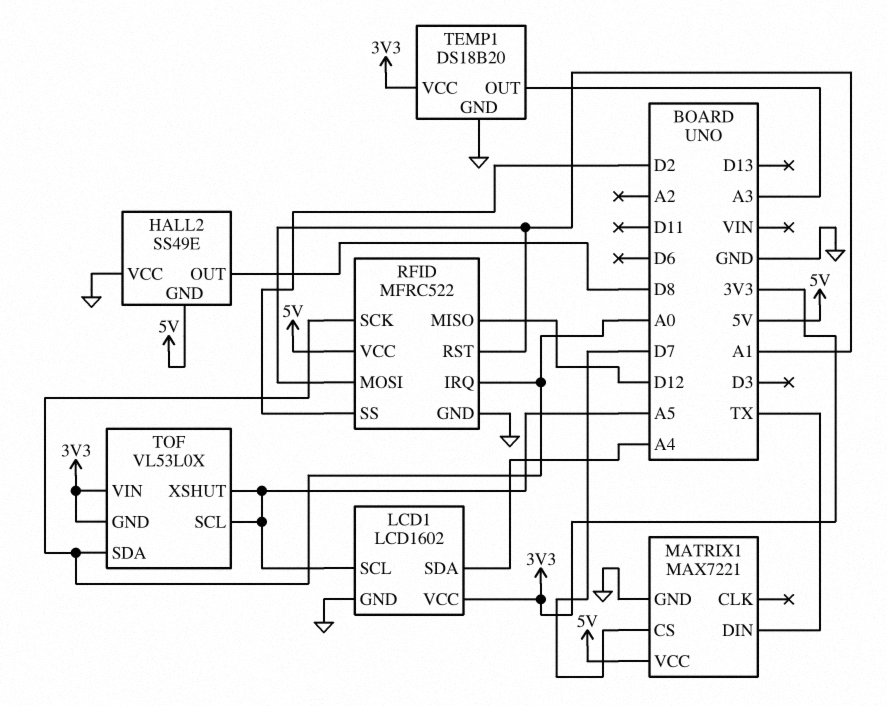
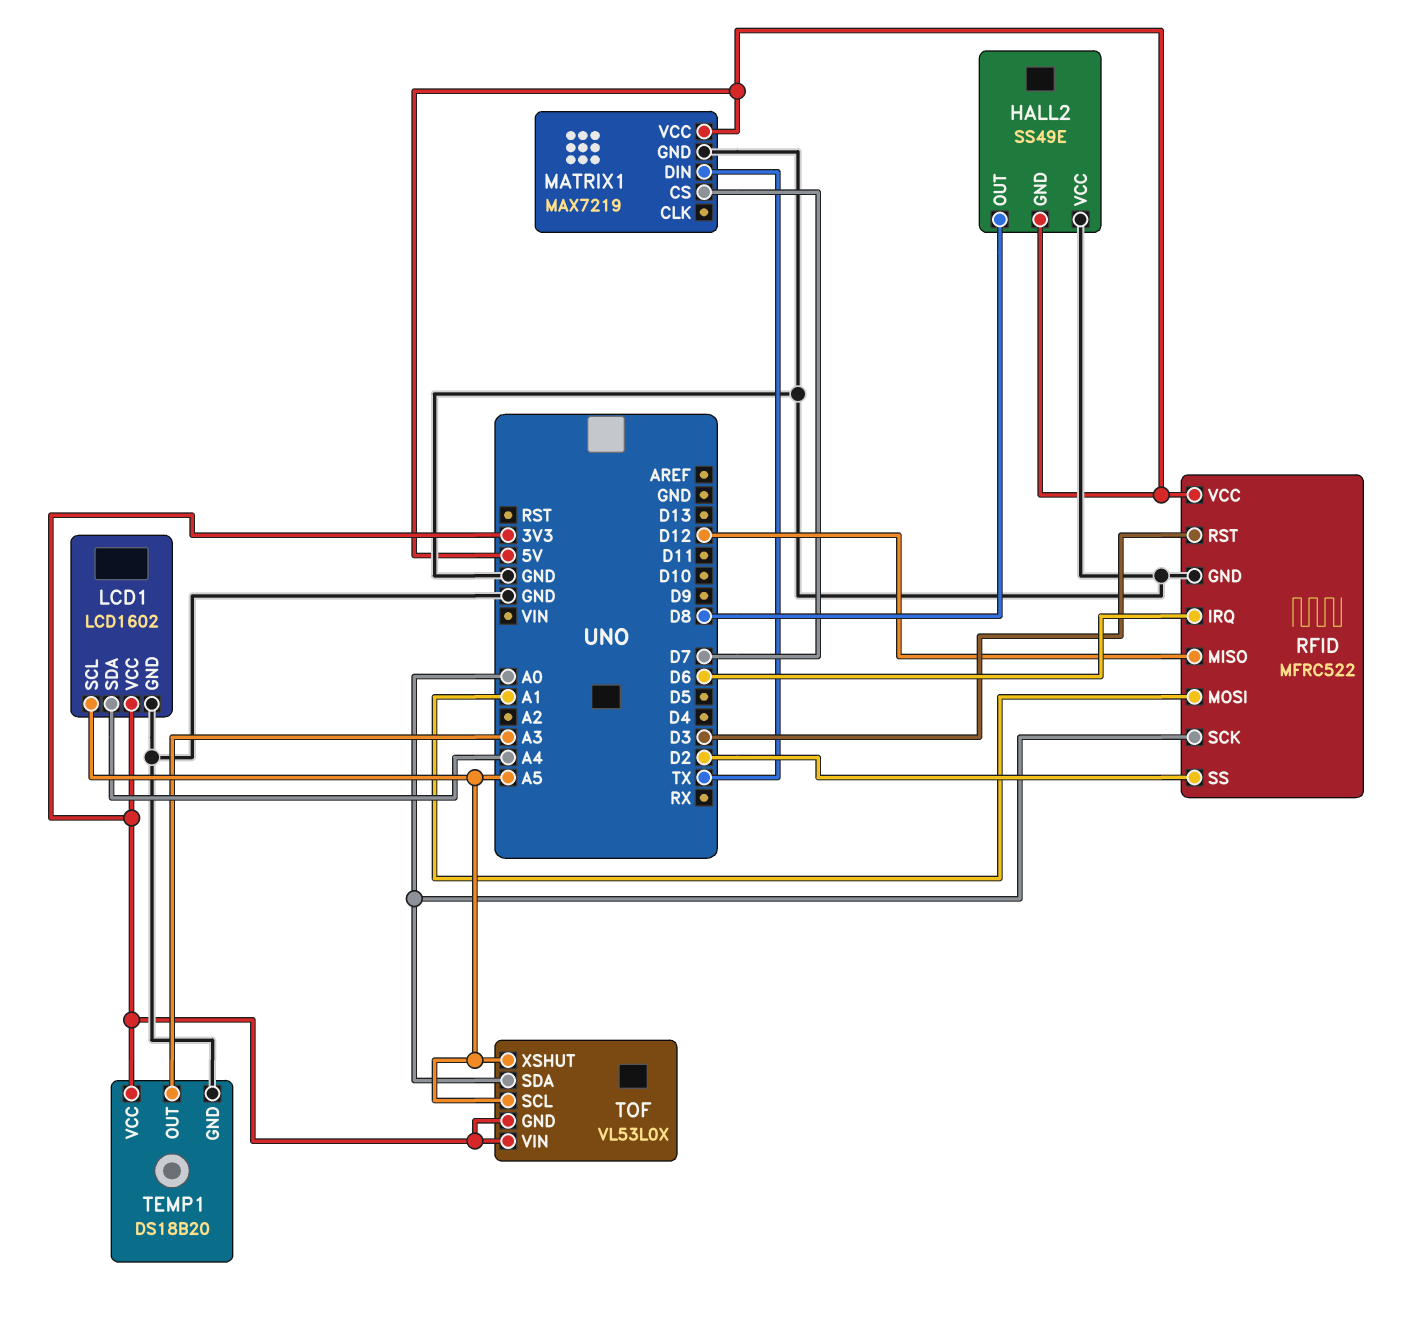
MATRIX1: MAX7221 -> MAX7219
RFID pin IRQ: A0 -> D6
RFID pin RST: A1 -> D3

